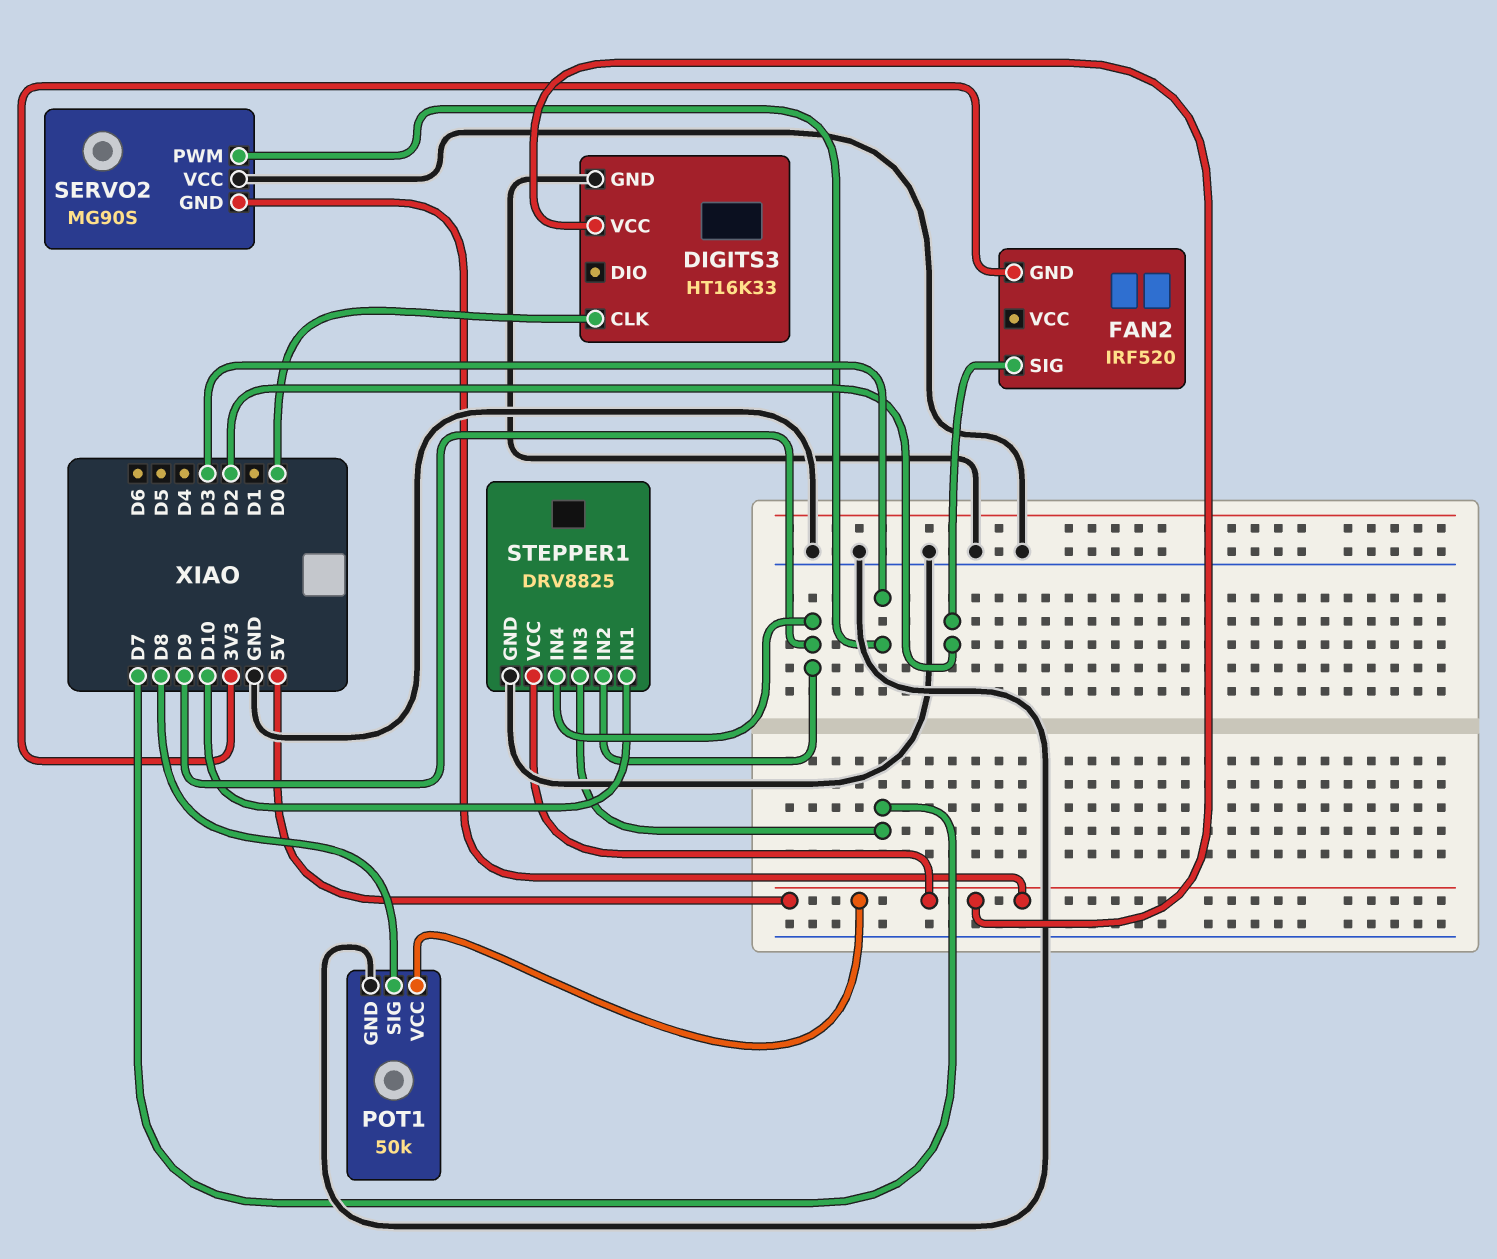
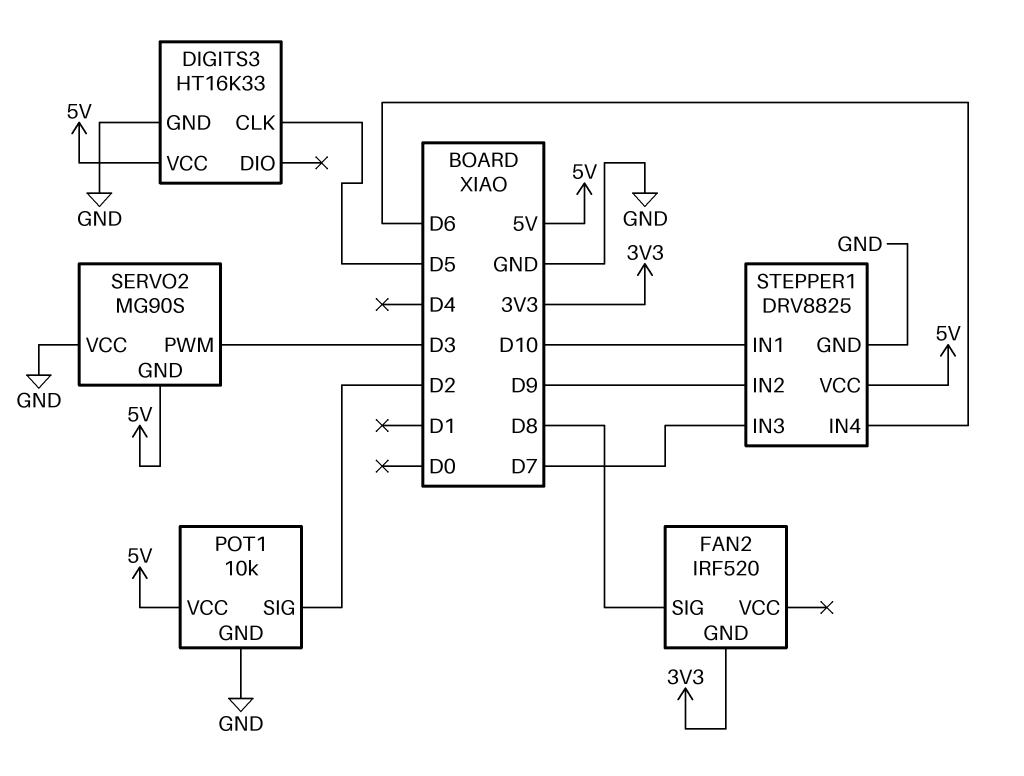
DIGITS3 pin CLK: D0 -> D5
FAN2 pin SIG: D2 -> D8
POT1: 50k -> 10k
POT1 pin SIG: D8 -> D2
STEPPER1 pin IN4: D9 -> D6

